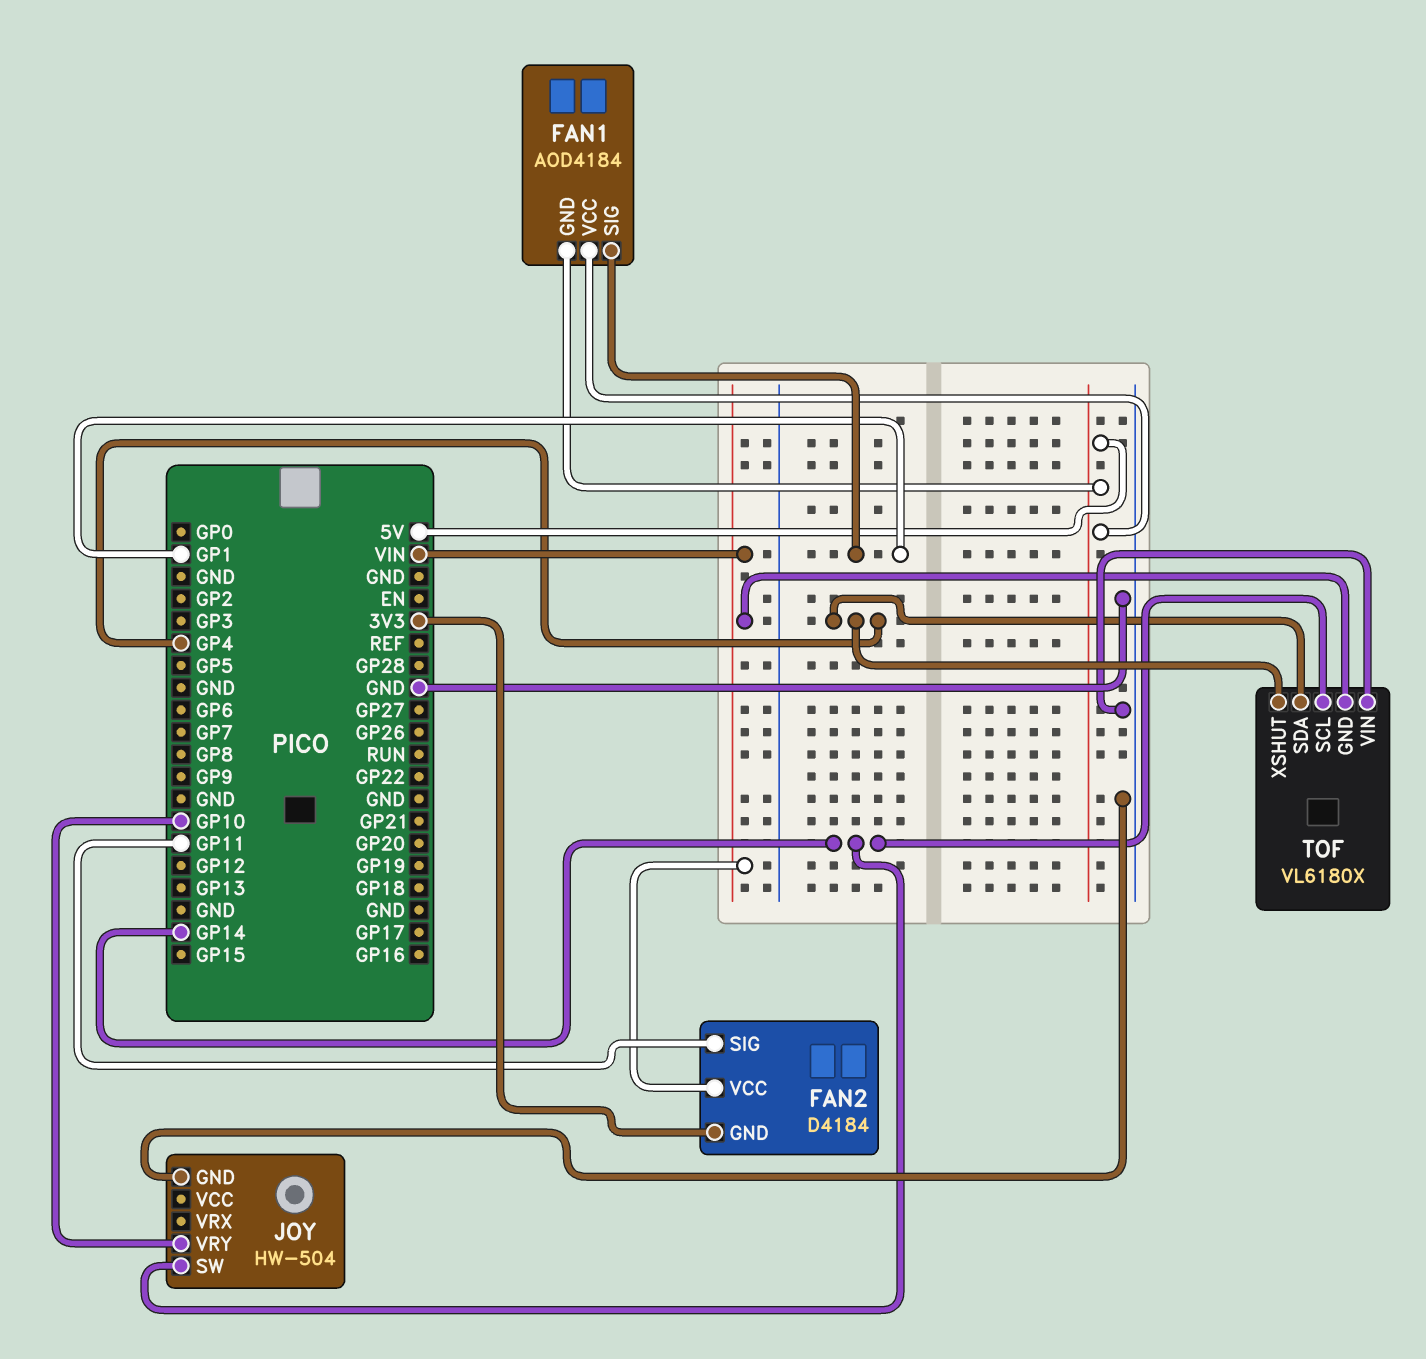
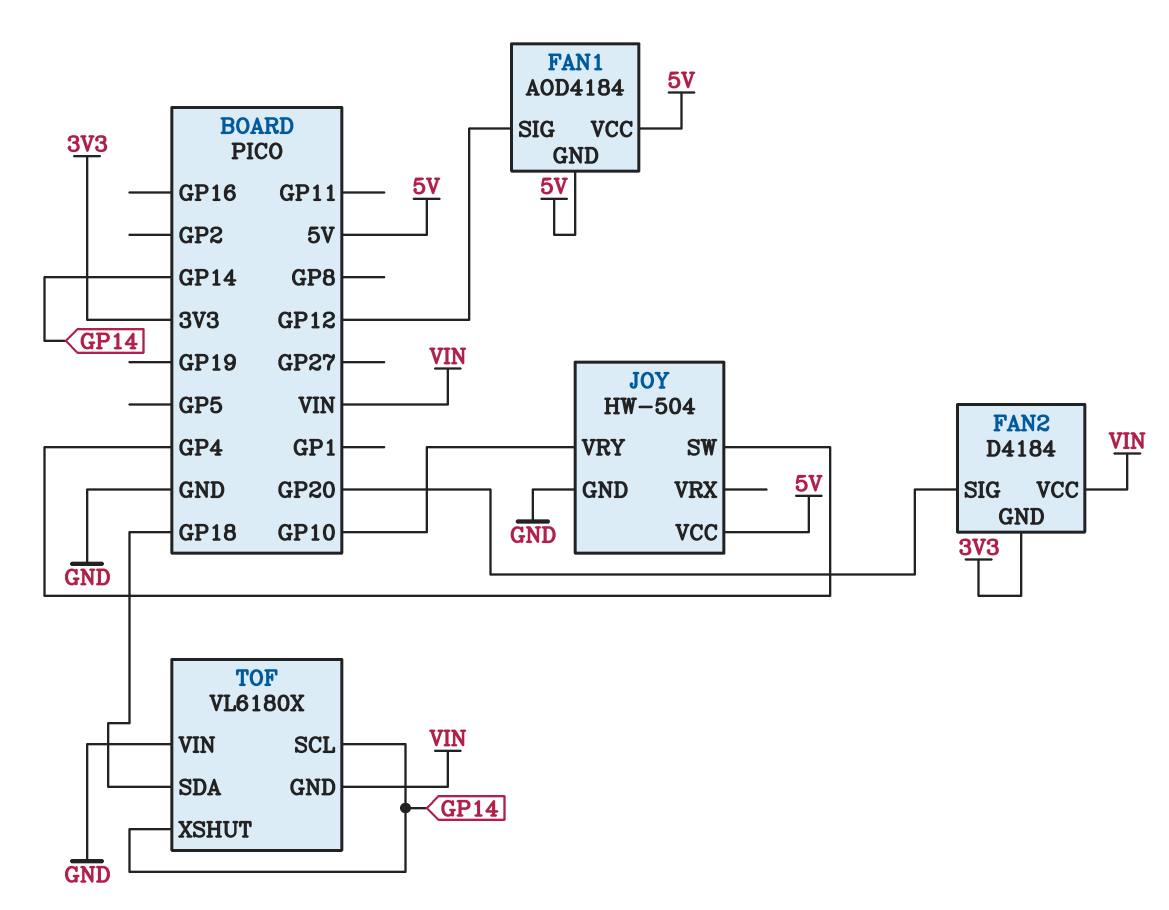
FAN1 pin SIG: GP1 -> GP12
FAN2 pin SIG: GP11 -> GP20
JOY pin SW: GP14 -> GP4
JOY pin VCC: none -> 5V
TOF pin SDA: GP4 -> GP18
TOF pin XSHUT: GP4 -> GP14

